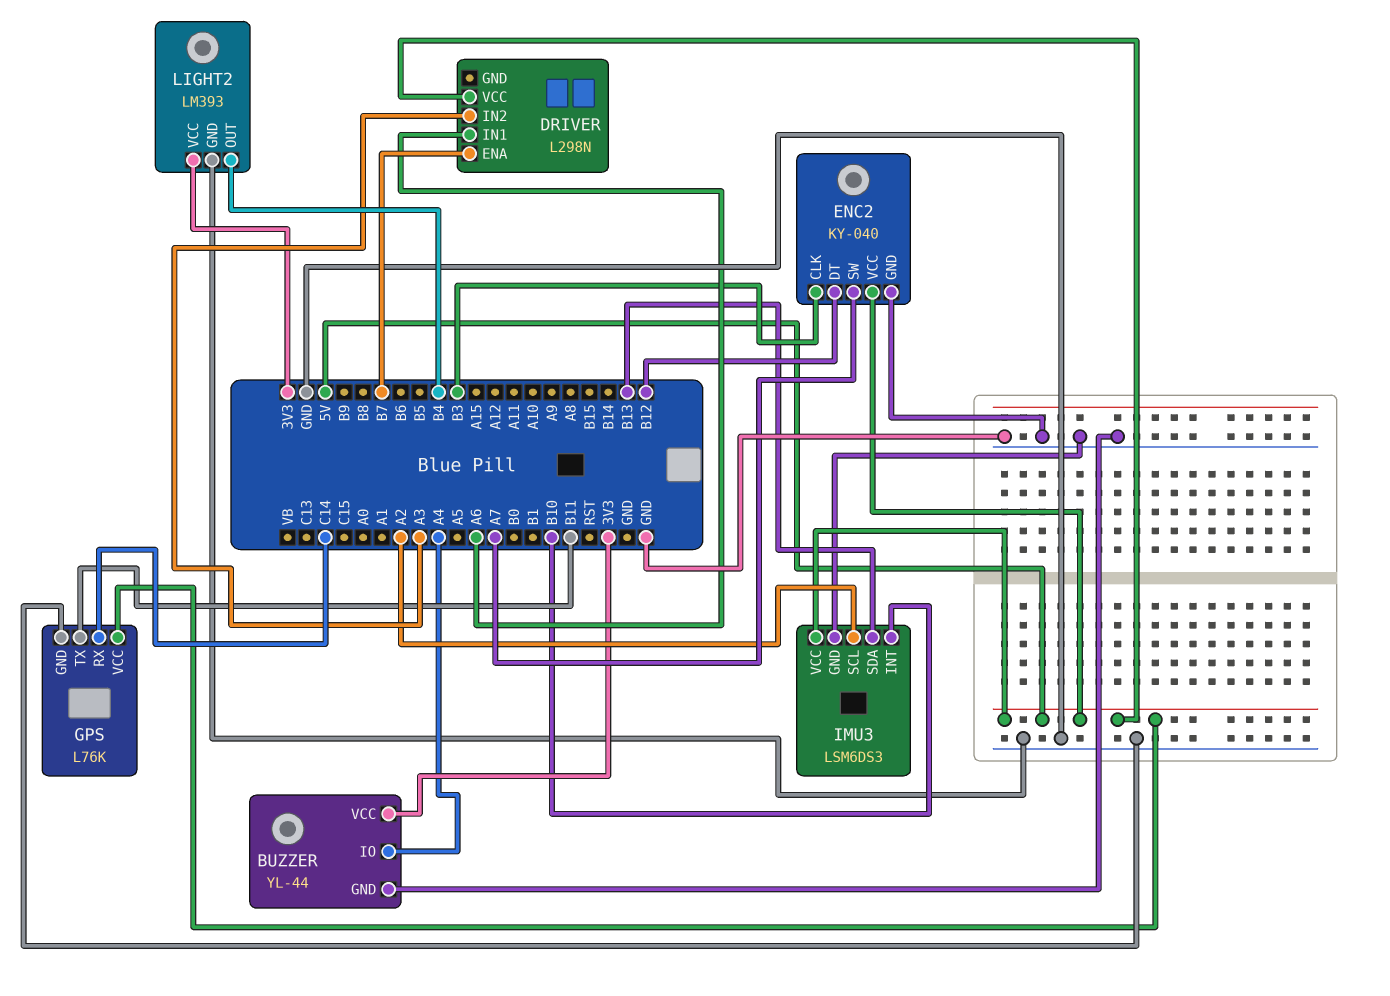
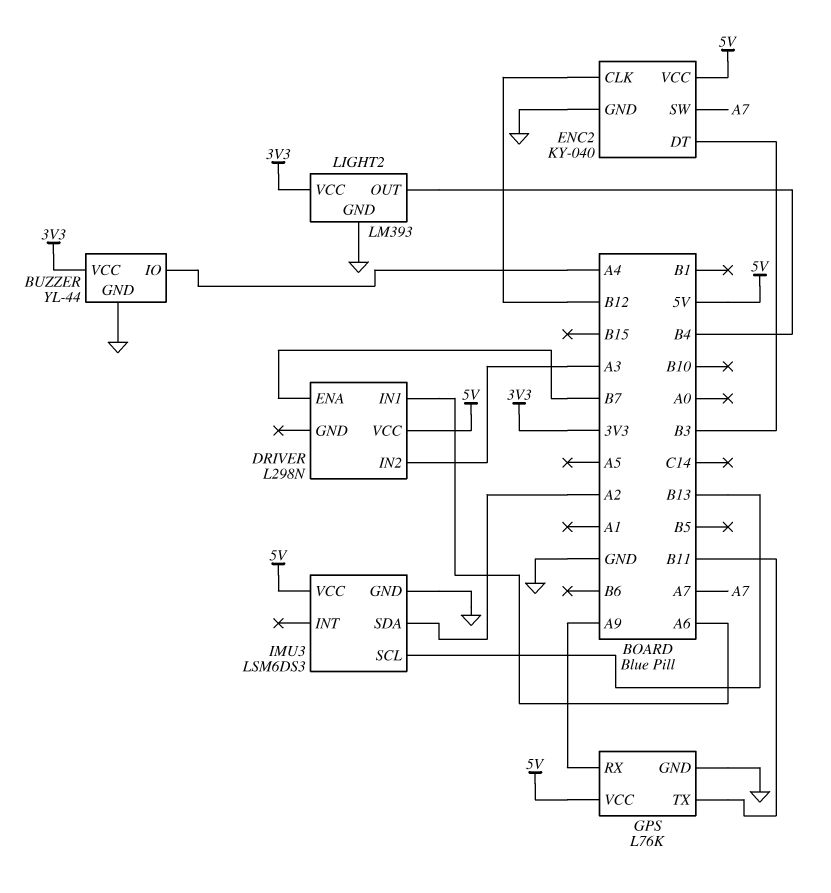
ENC2 pin CLK: B3 -> B12
ENC2 pin DT: B12 -> B3
GPS pin RX: C14 -> A9
IMU3 pin INT: B10 -> none
IMU3 pin SCL: A2 -> B13
IMU3 pin SDA: B13 -> A2

